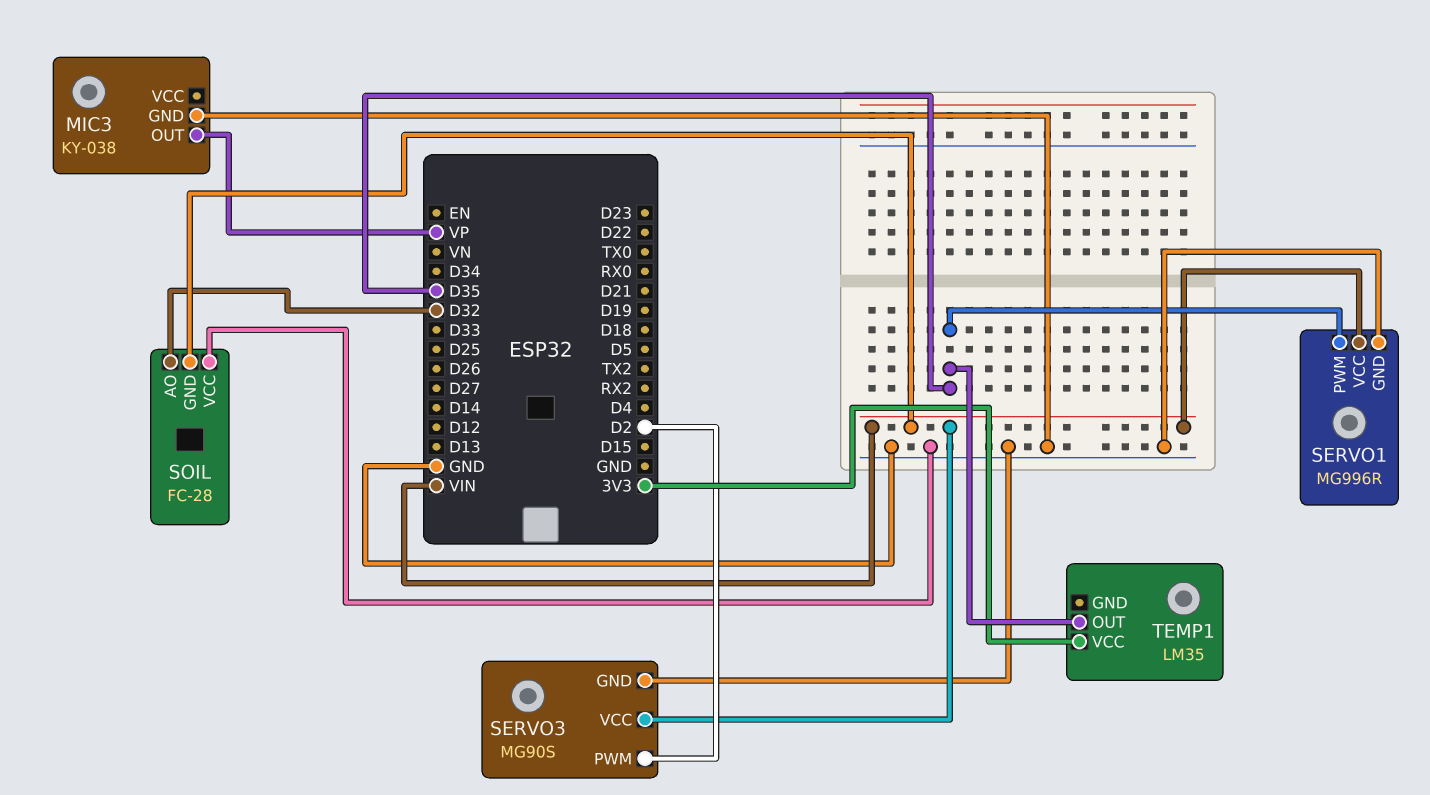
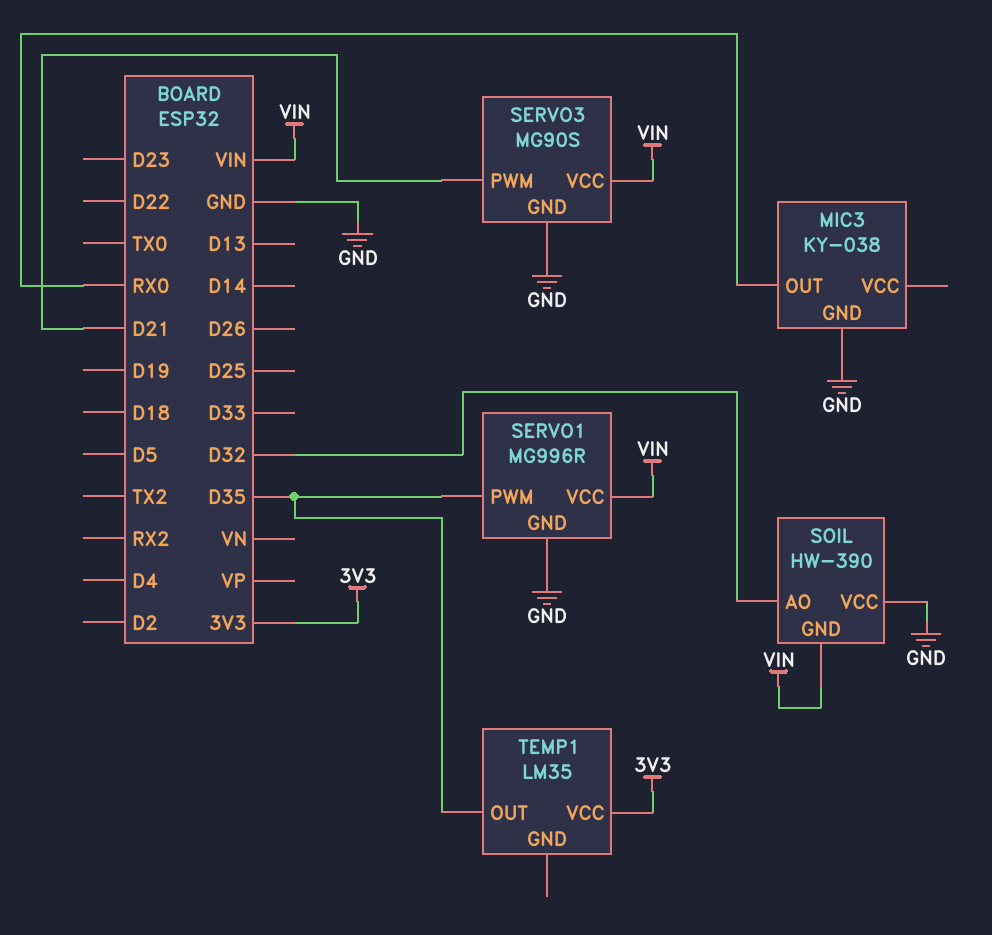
MIC3 pin OUT: VP -> RX0
SERVO3 pin PWM: D2 -> D21
SOIL: FC-28 -> HW-390

